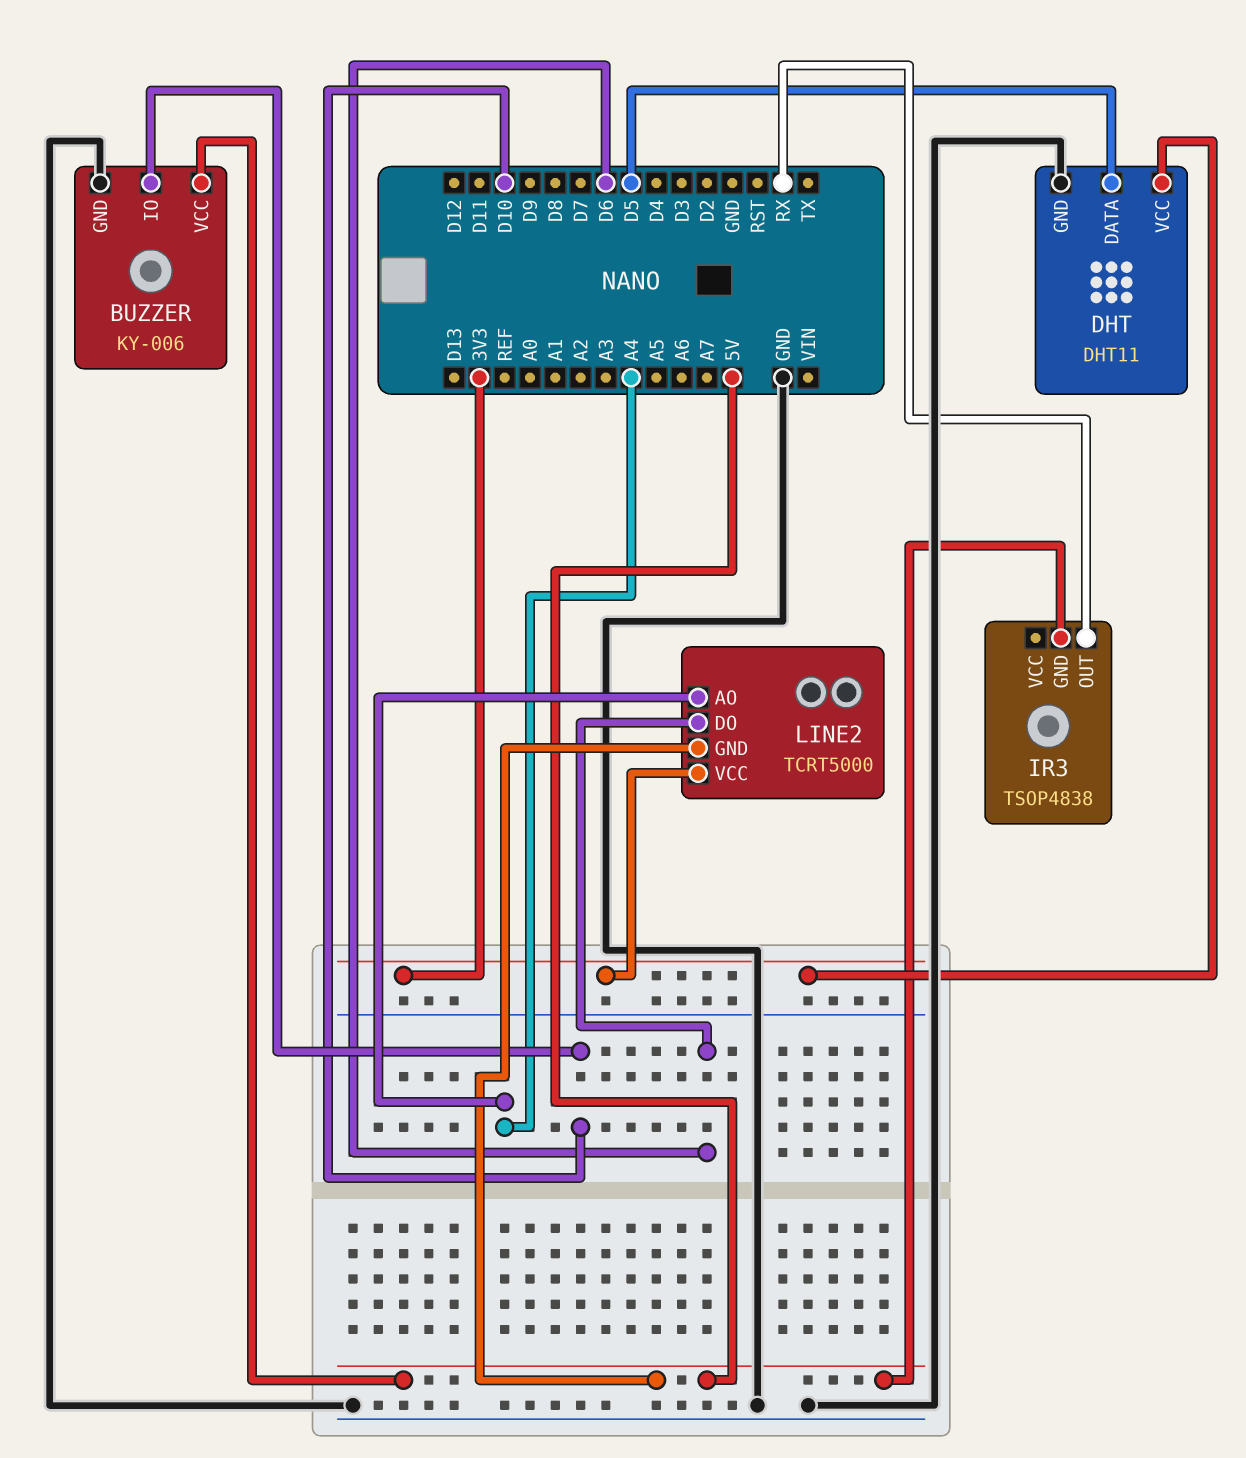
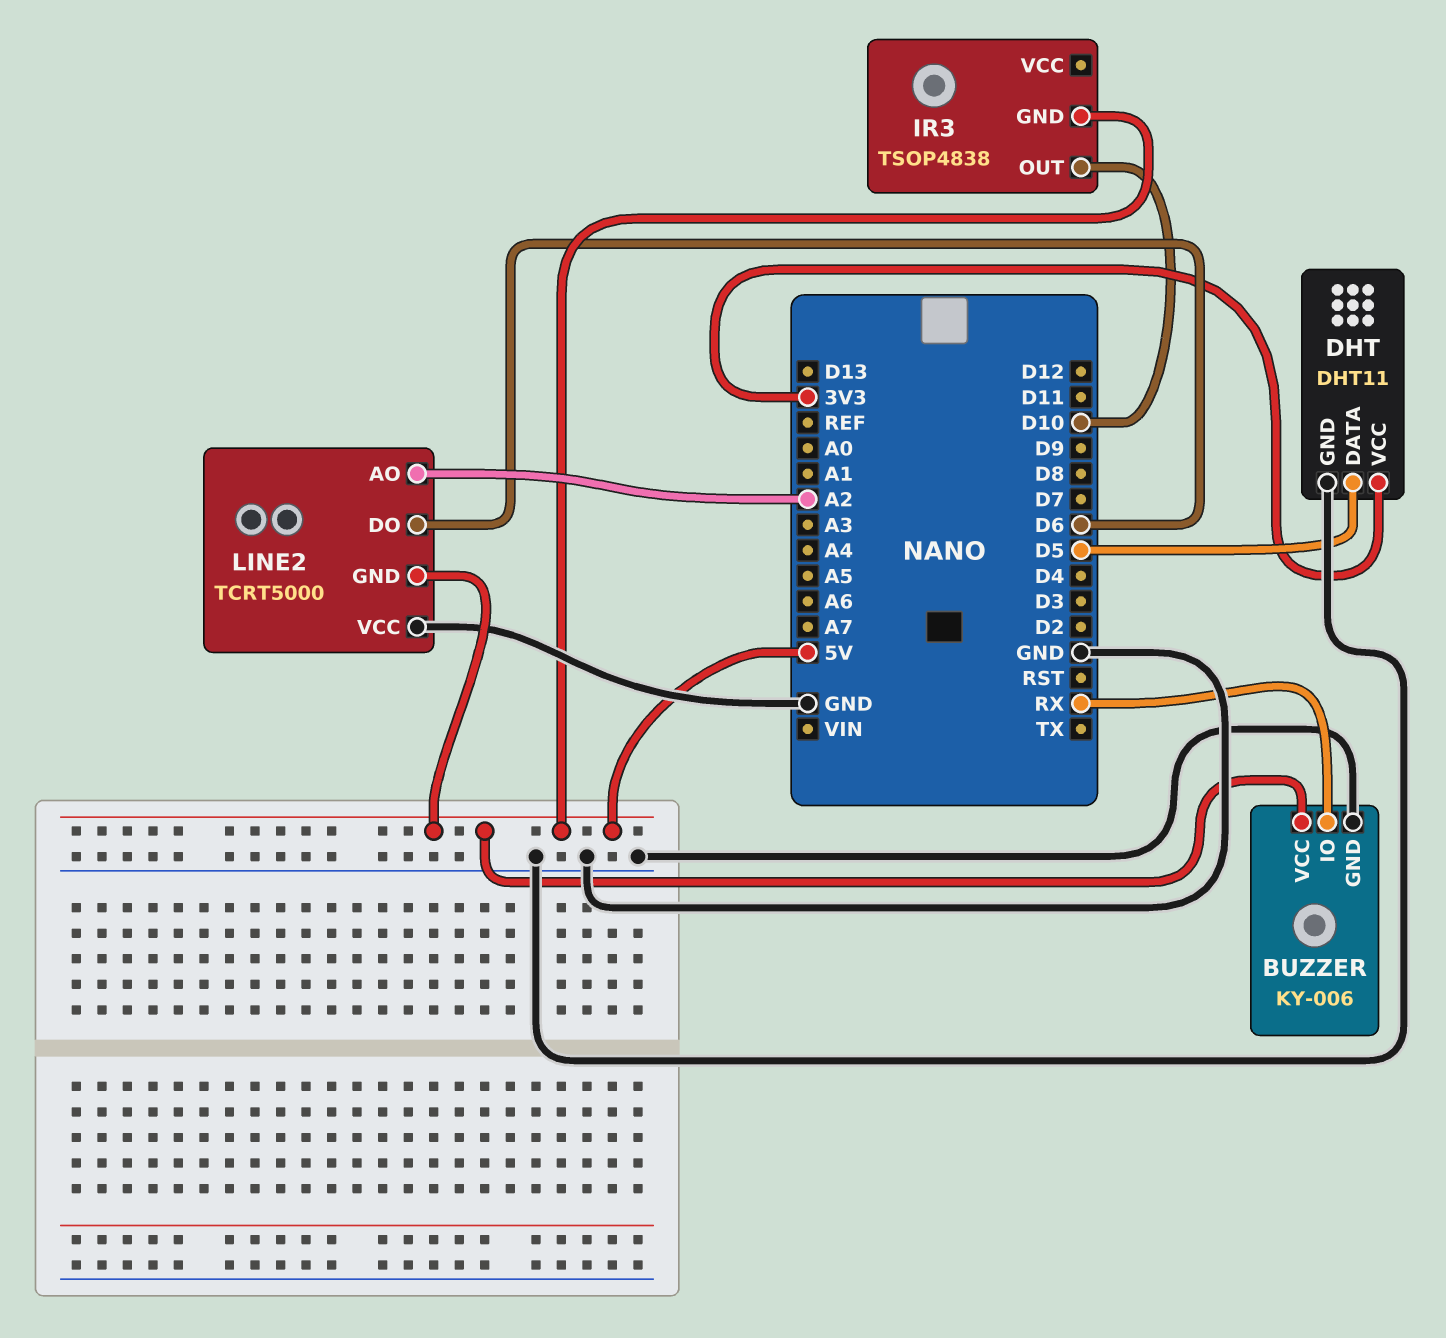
BUZZER pin IO: D10 -> RX
IR3 pin OUT: RX -> D10
LINE2 pin AO: A4 -> A2
LINE2 pin VCC: 3V3 -> GND

